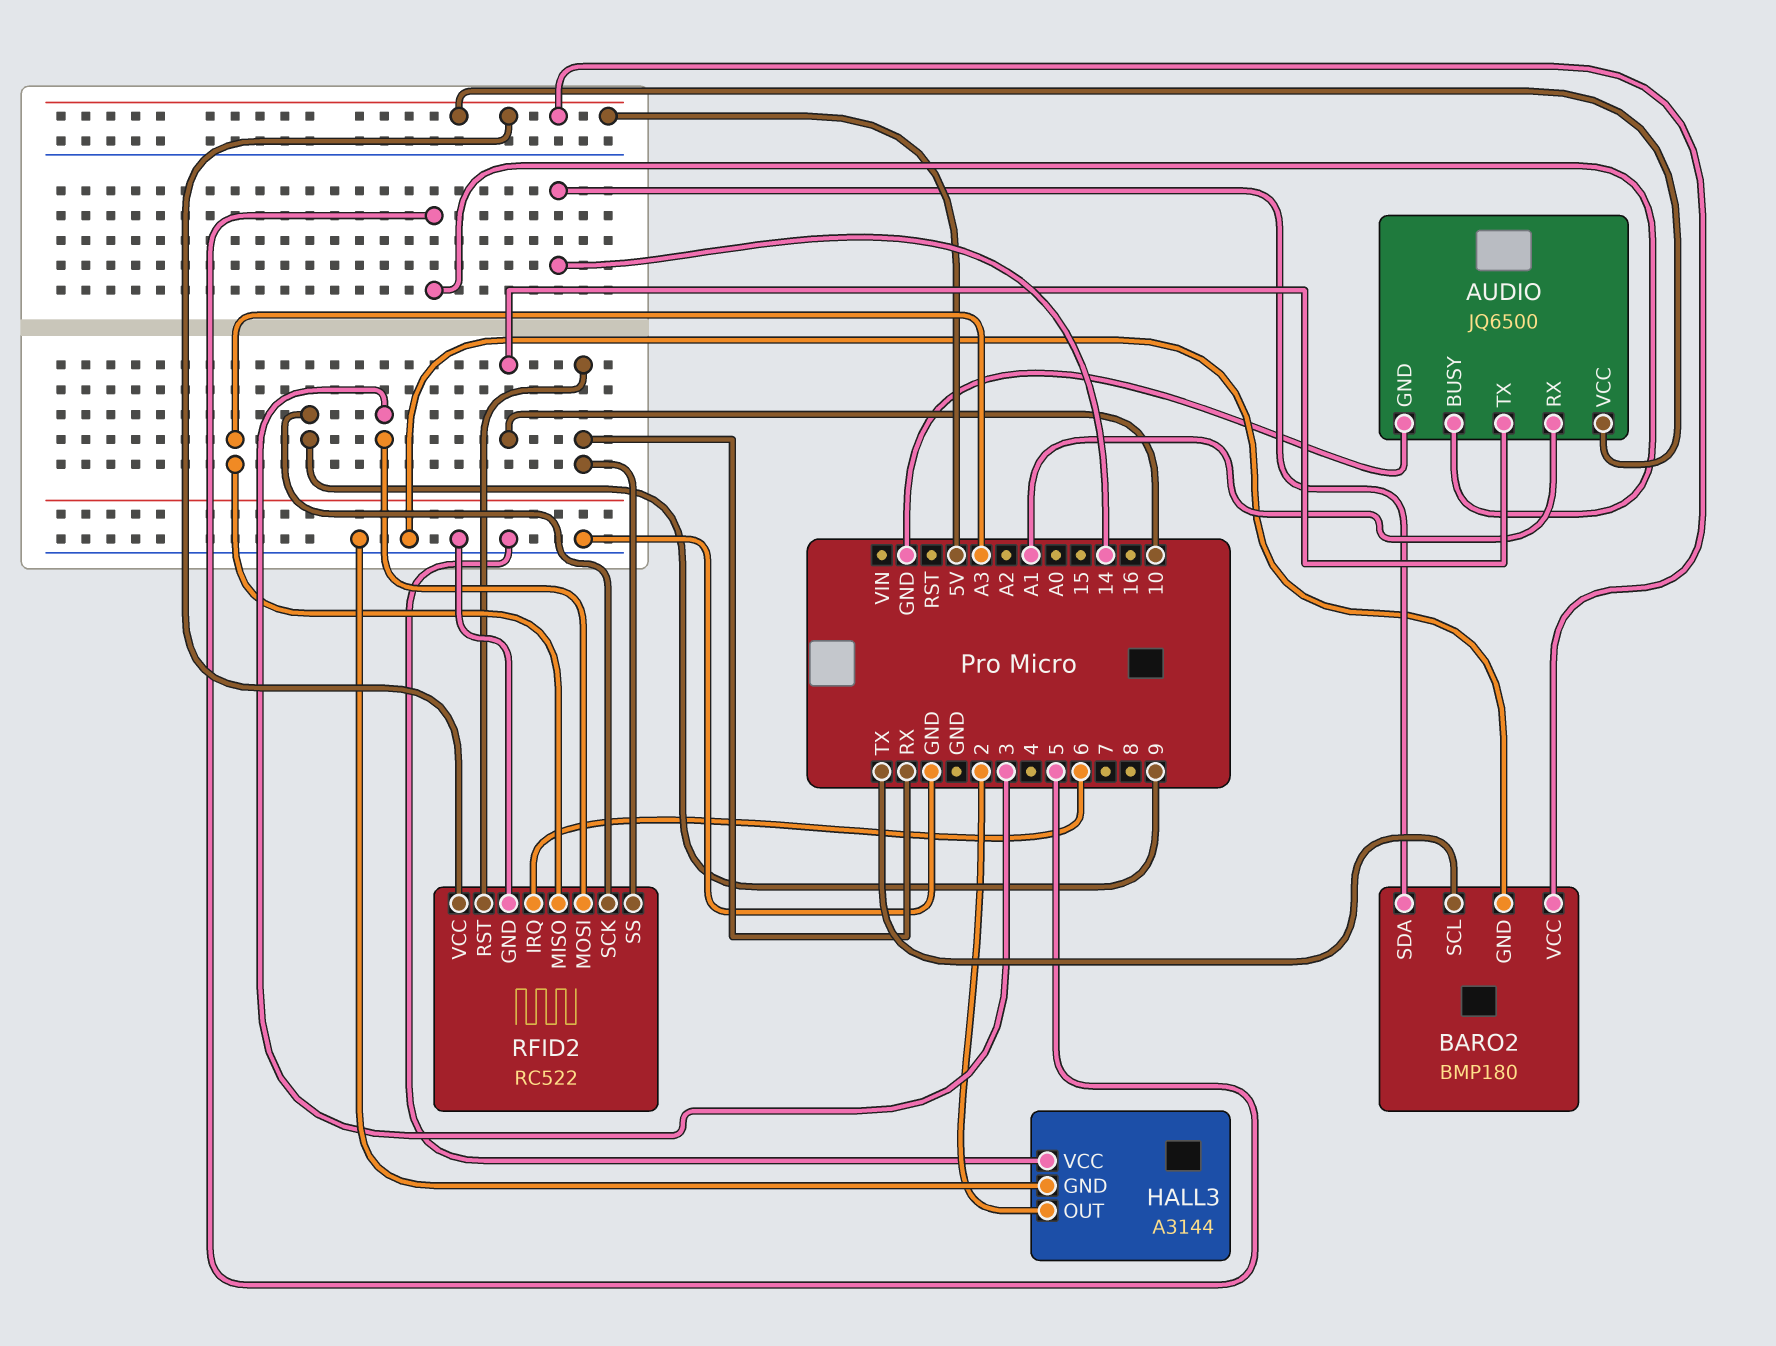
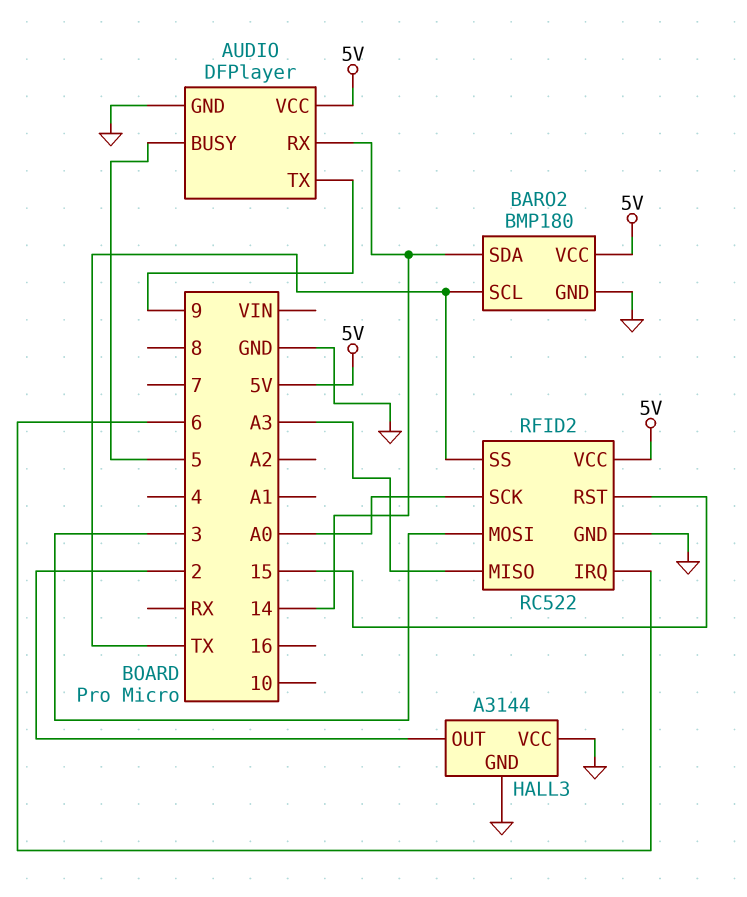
AUDIO: JQ6500 -> DFPlayer
AUDIO pin RX: A1 -> 14
AUDIO pin TX: 10 -> 9
RFID2 pin RST: RX -> 15
RFID2 pin SCK: 9 -> A0
RFID2 pin SS: RX -> TX

